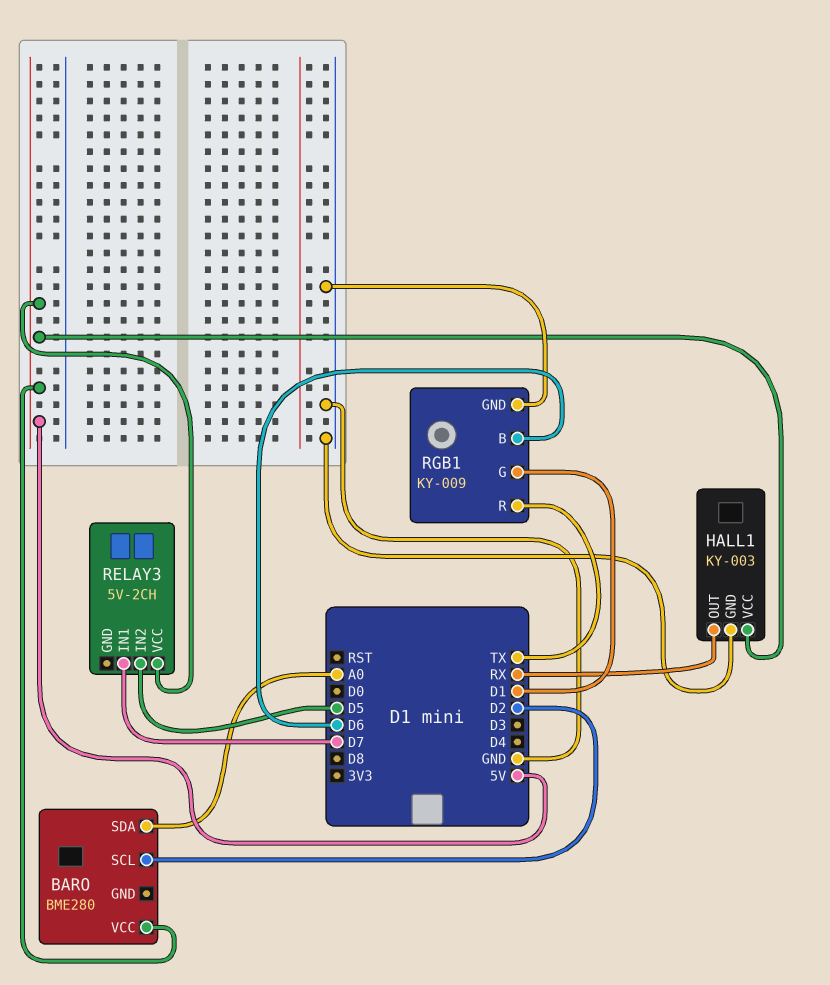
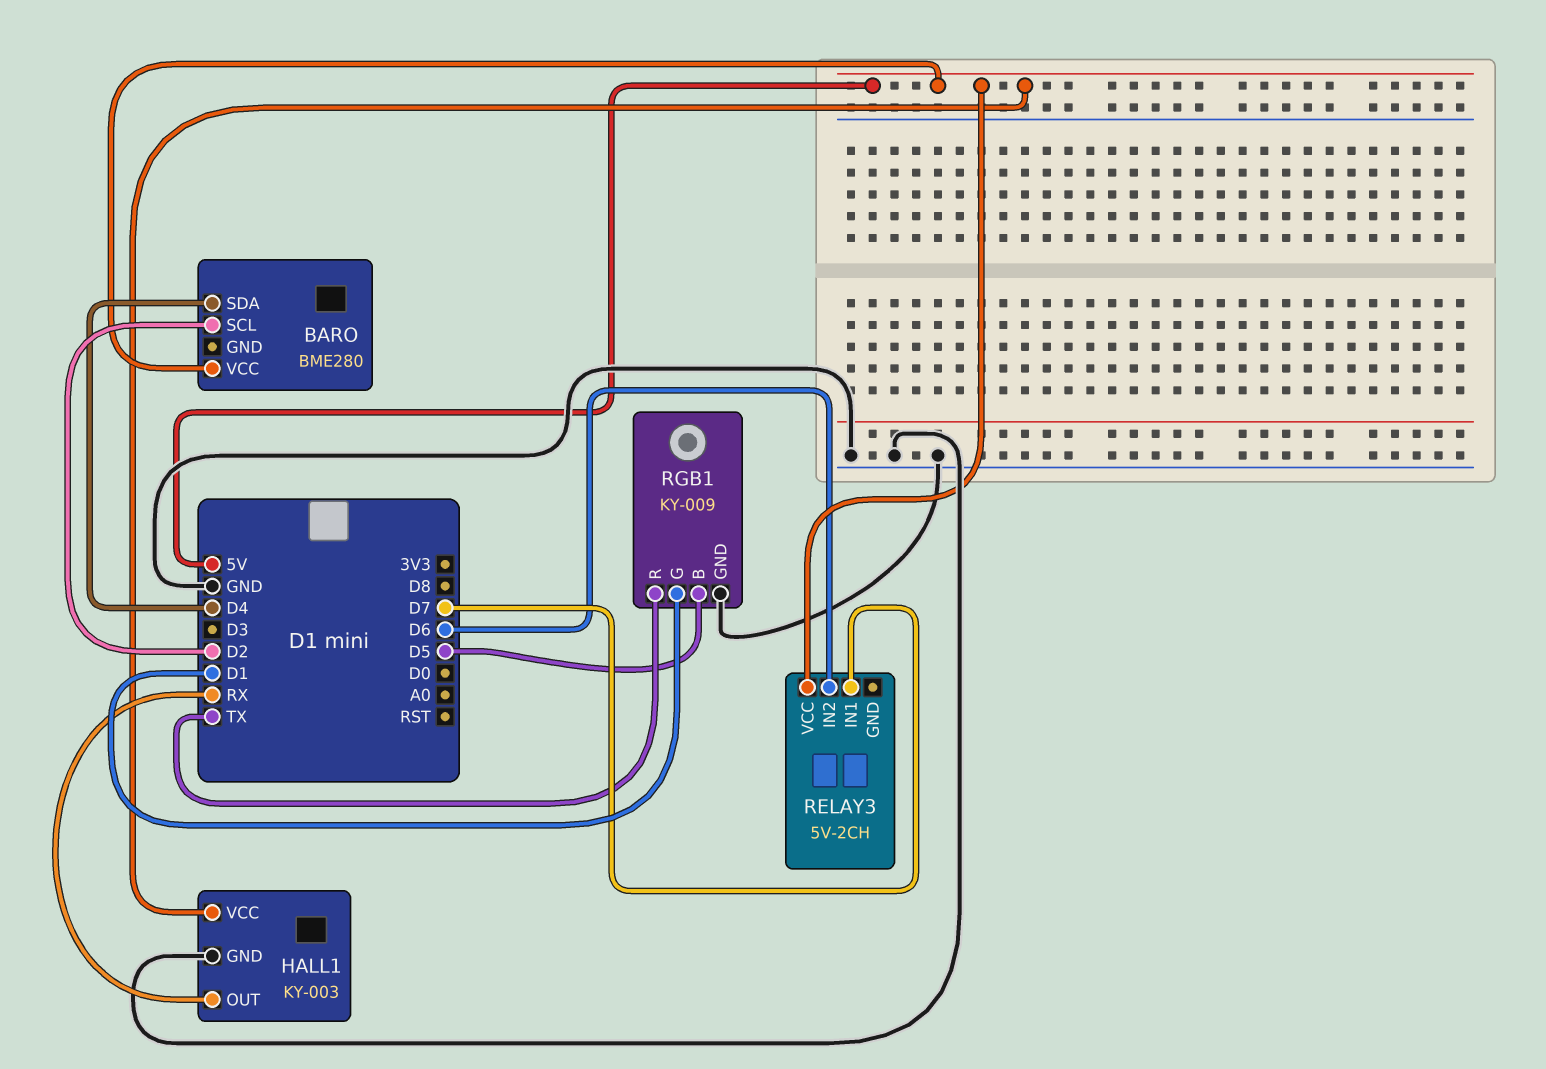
BARO pin SDA: A0 -> D4
RELAY3 pin IN2: D5 -> D6
RGB1 pin B: D6 -> D5

